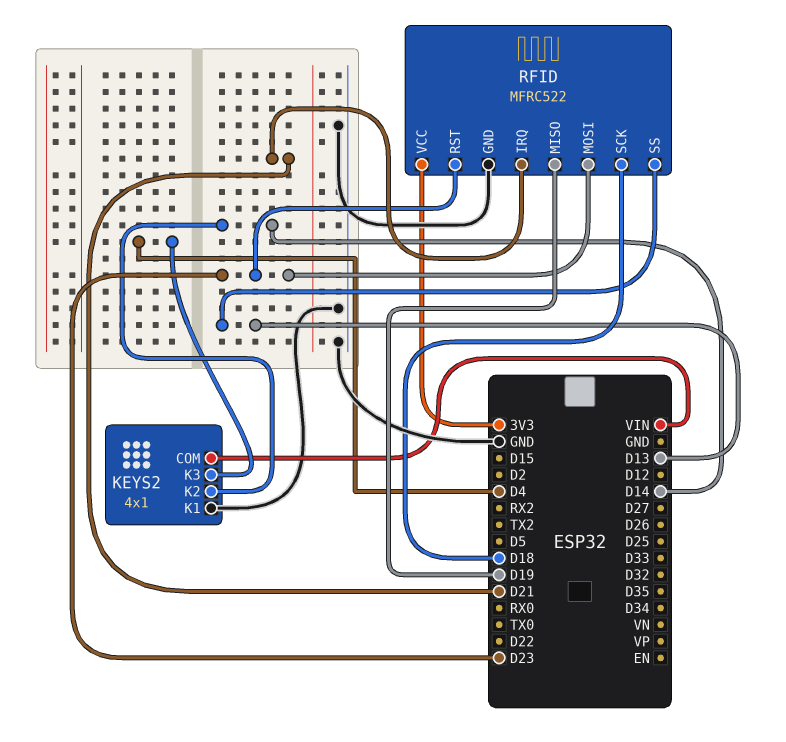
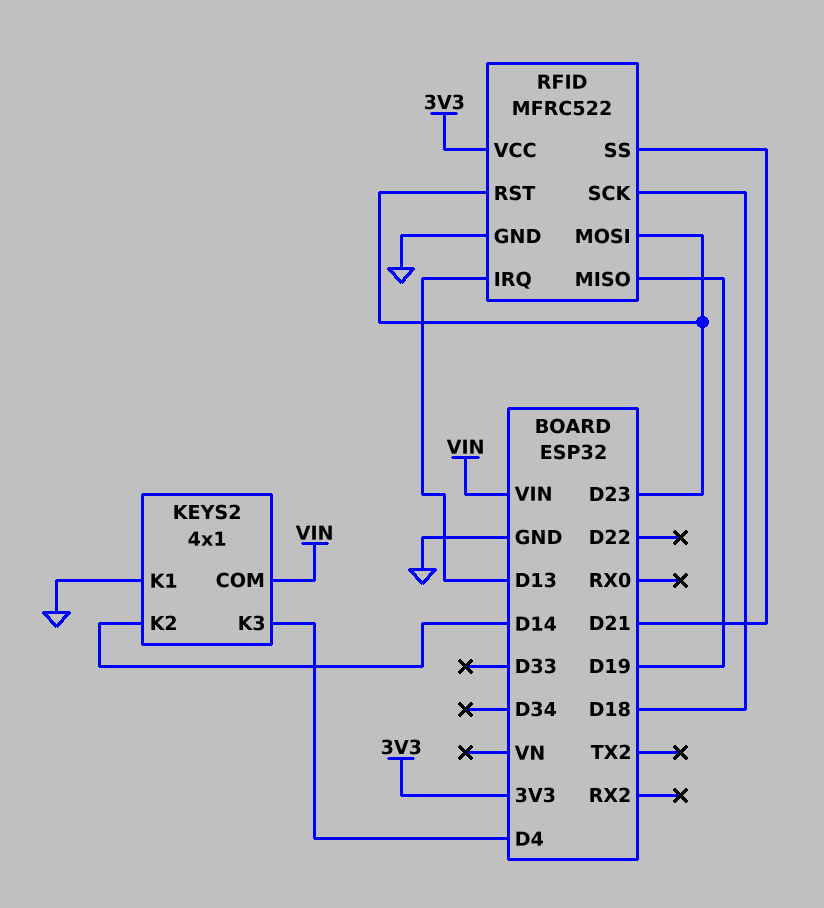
RFID pin IRQ: D21 -> D13
RFID pin SS: D13 -> D21

